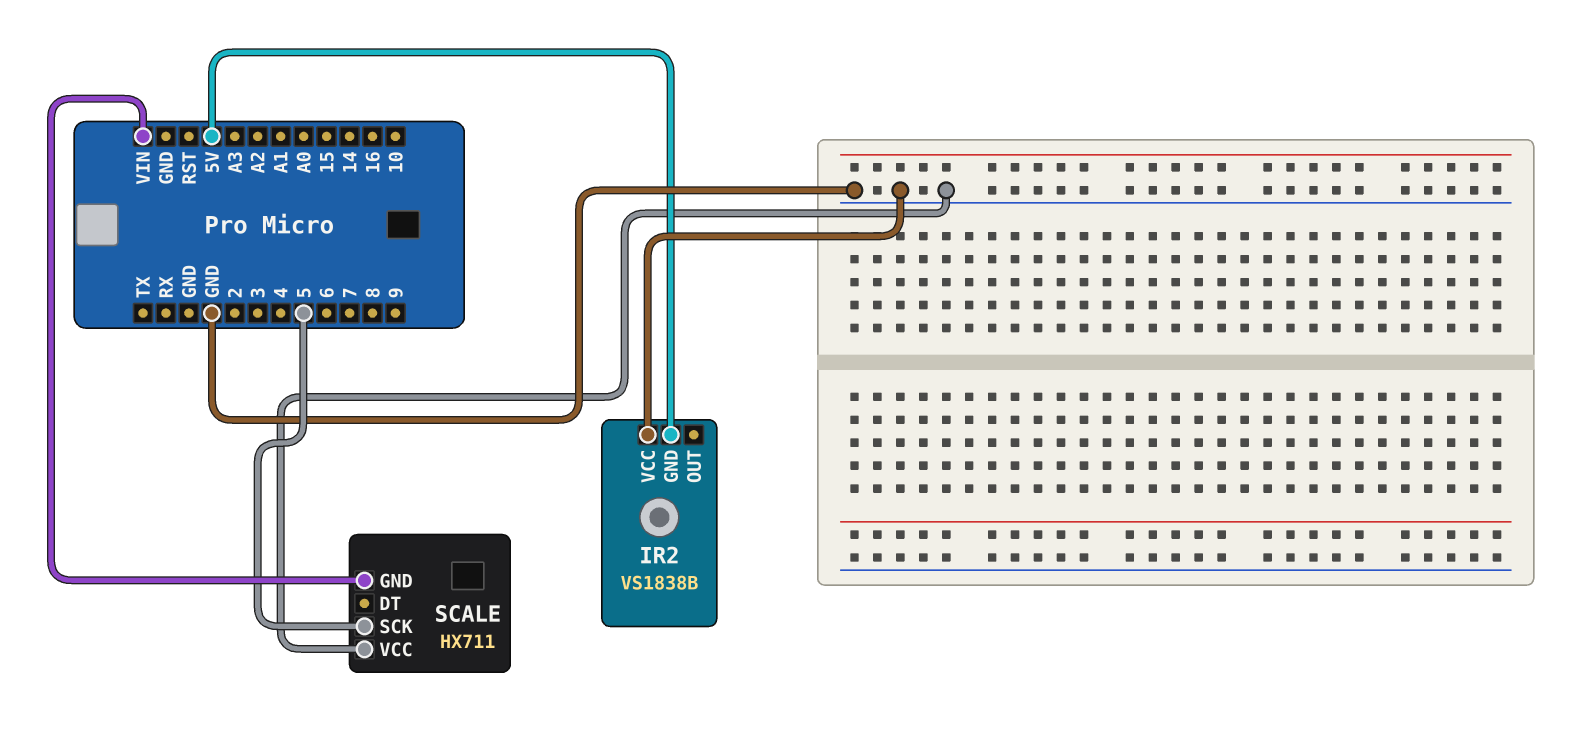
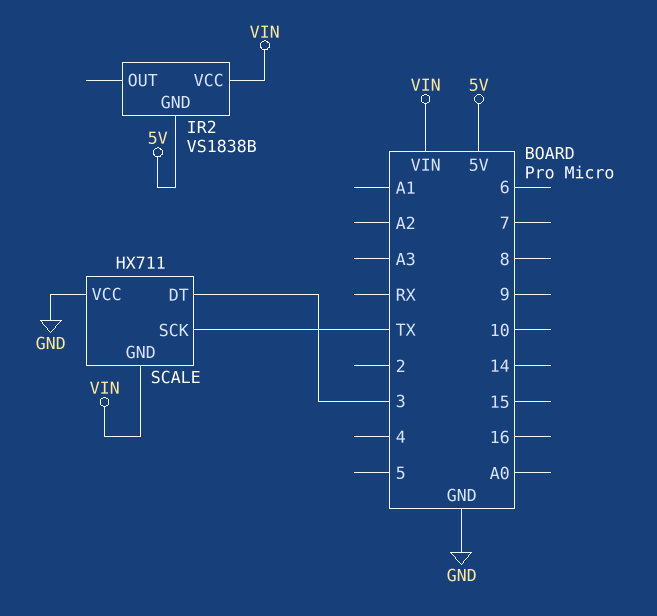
IR2 pin VCC: GND -> VIN
SCALE pin DT: none -> 3
SCALE pin SCK: 5 -> TX

